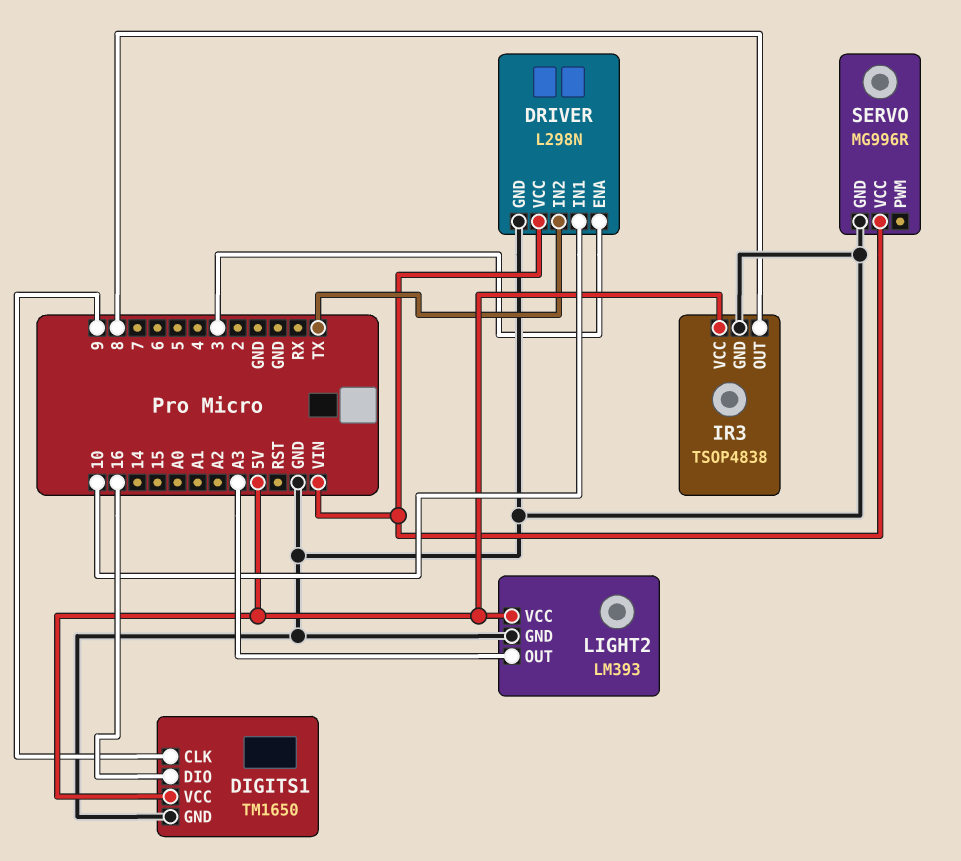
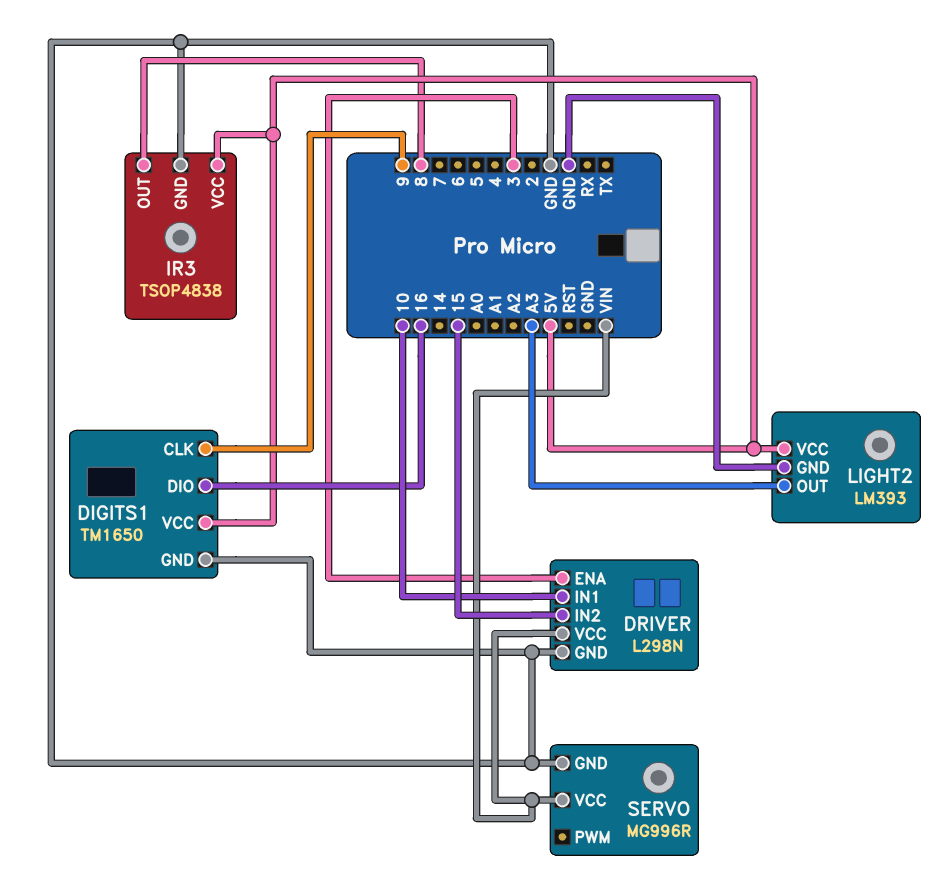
DRIVER pin IN2: TX -> 15

